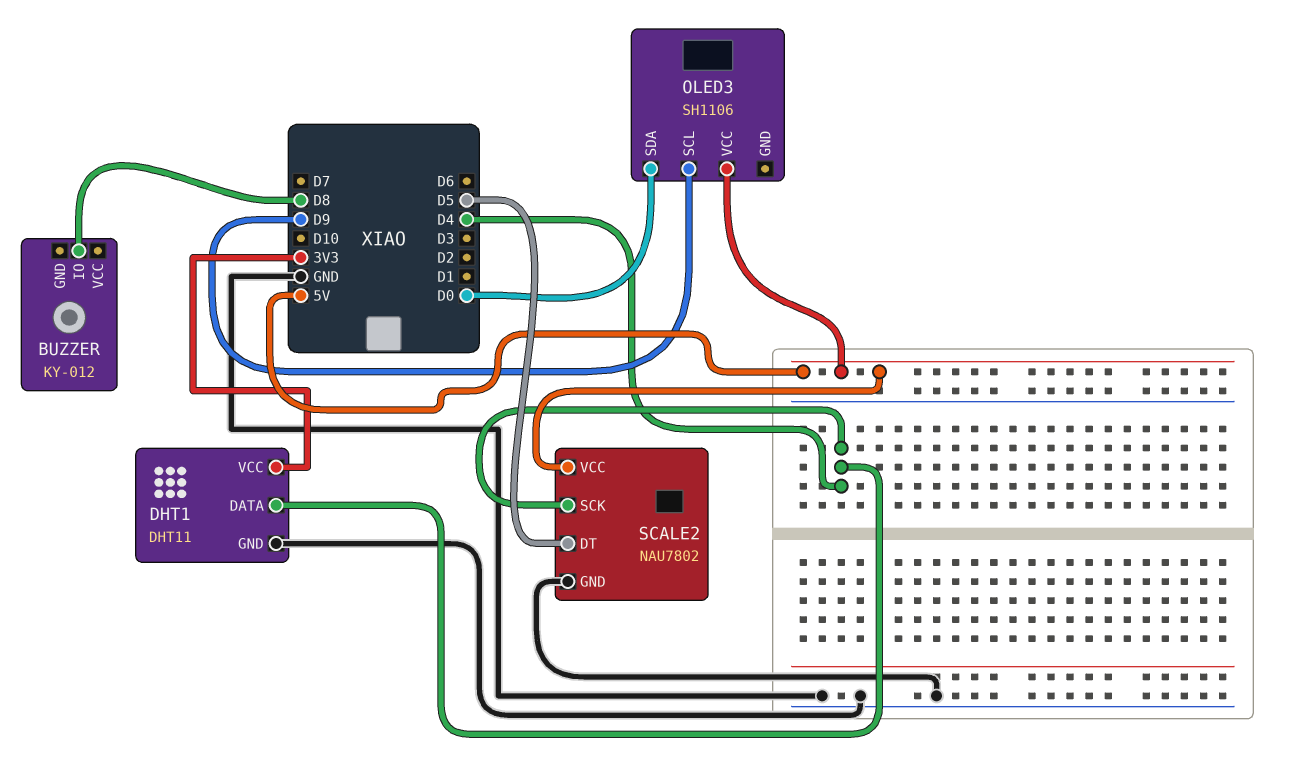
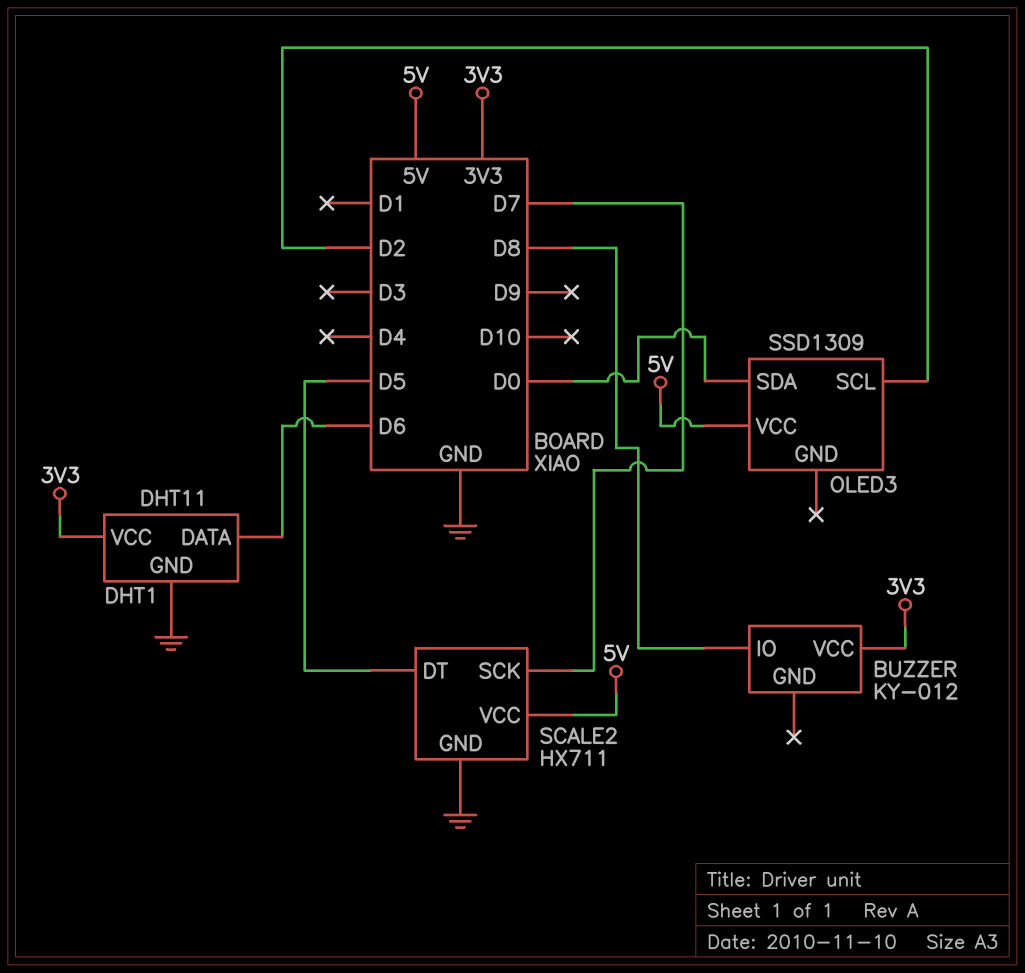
BUZZER pin VCC: none -> 3V3
DHT1 pin DATA: D4 -> D6
OLED3: SH1106 -> SSD1309
OLED3 pin SCL: D9 -> D2
SCALE2: NAU7802 -> HX711
SCALE2 pin SCK: D4 -> D7

